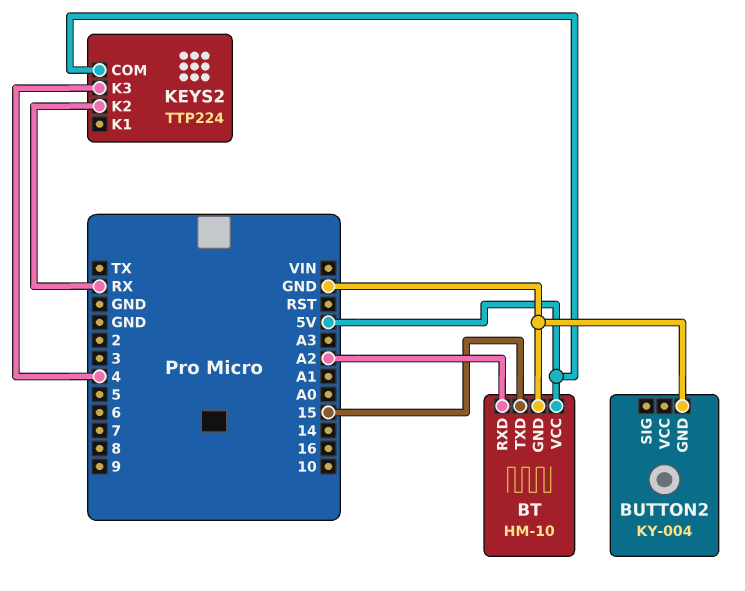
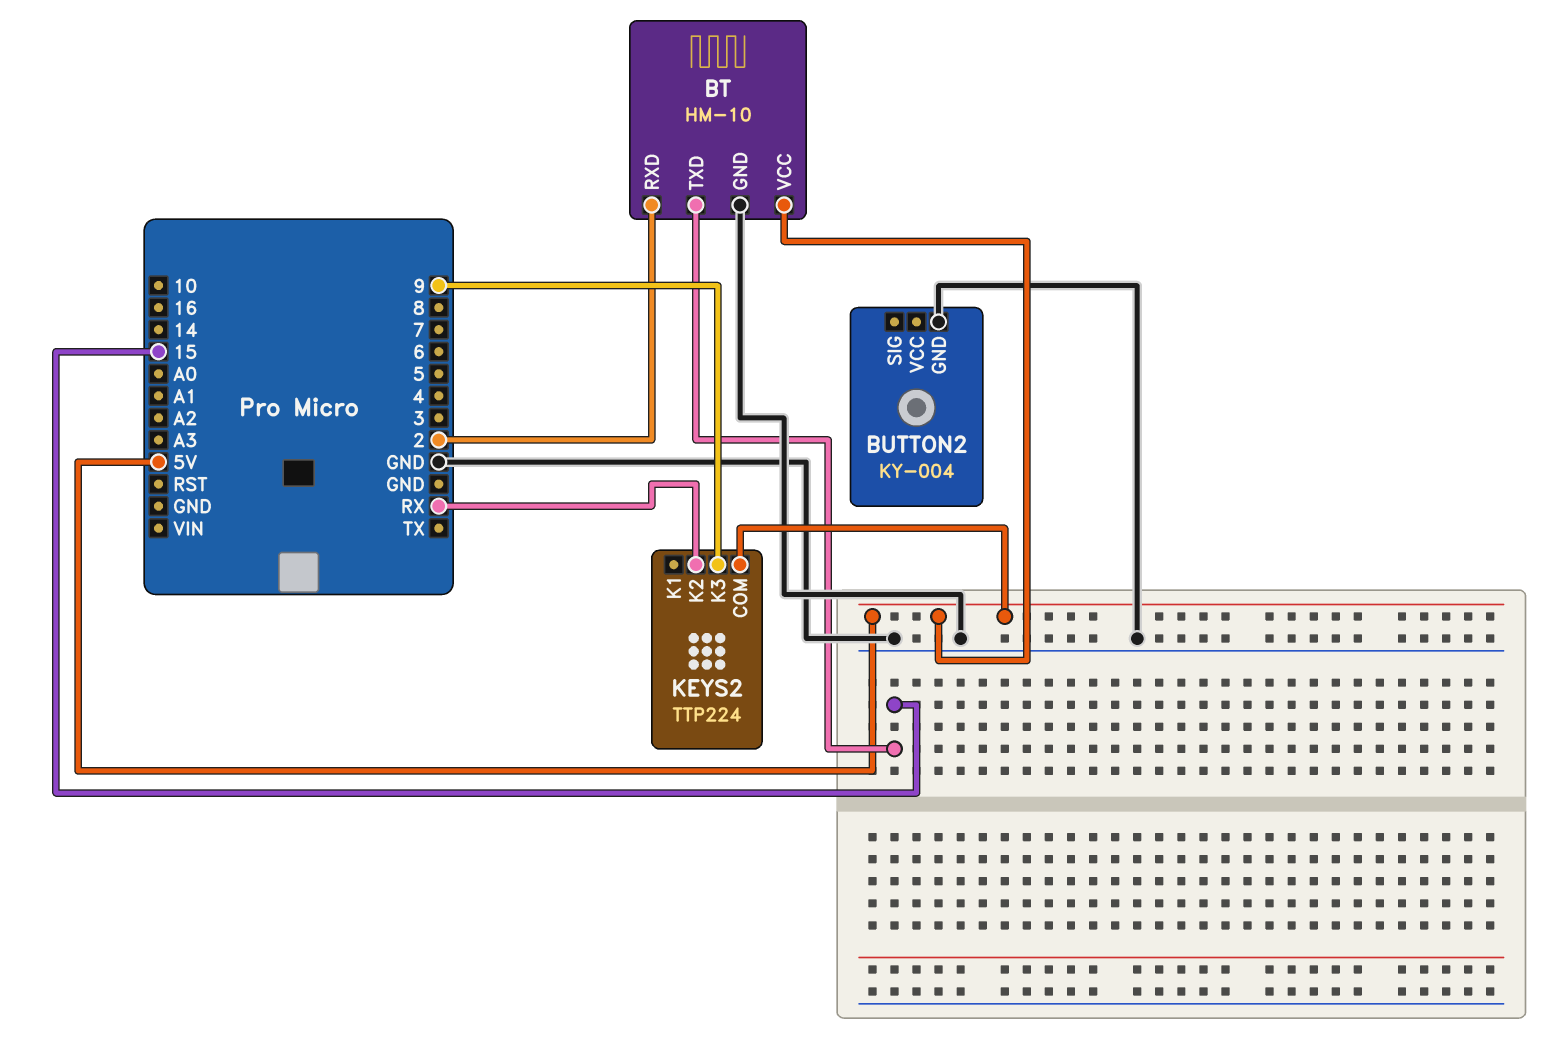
BT pin RXD: A2 -> 2
KEYS2 pin K3: 4 -> 9

